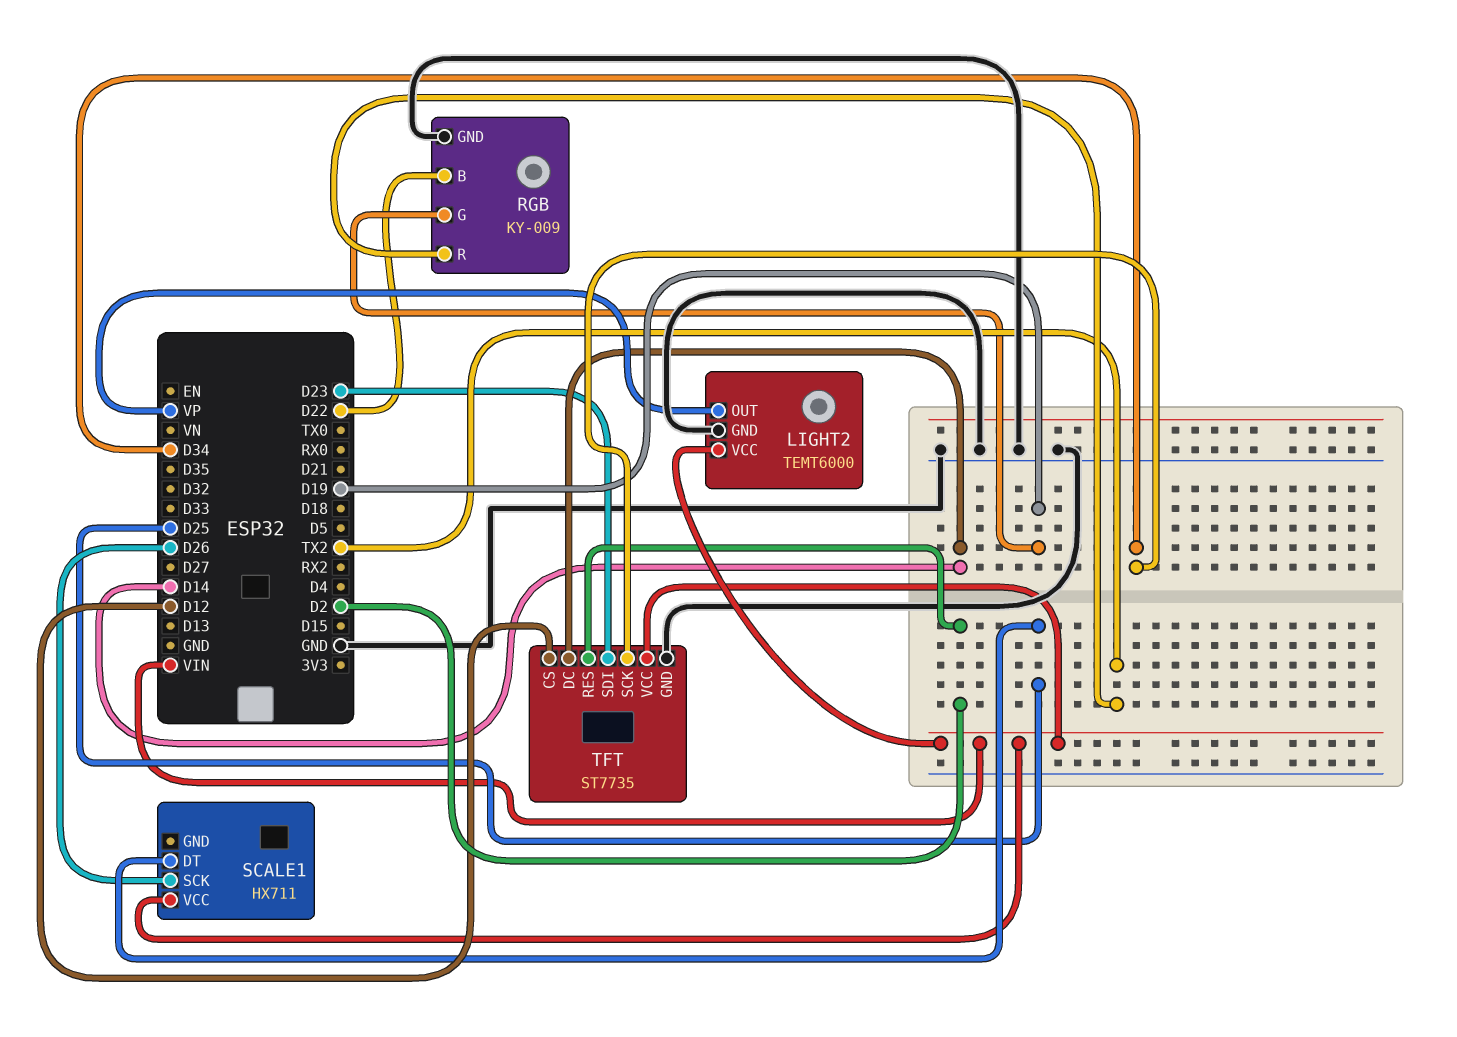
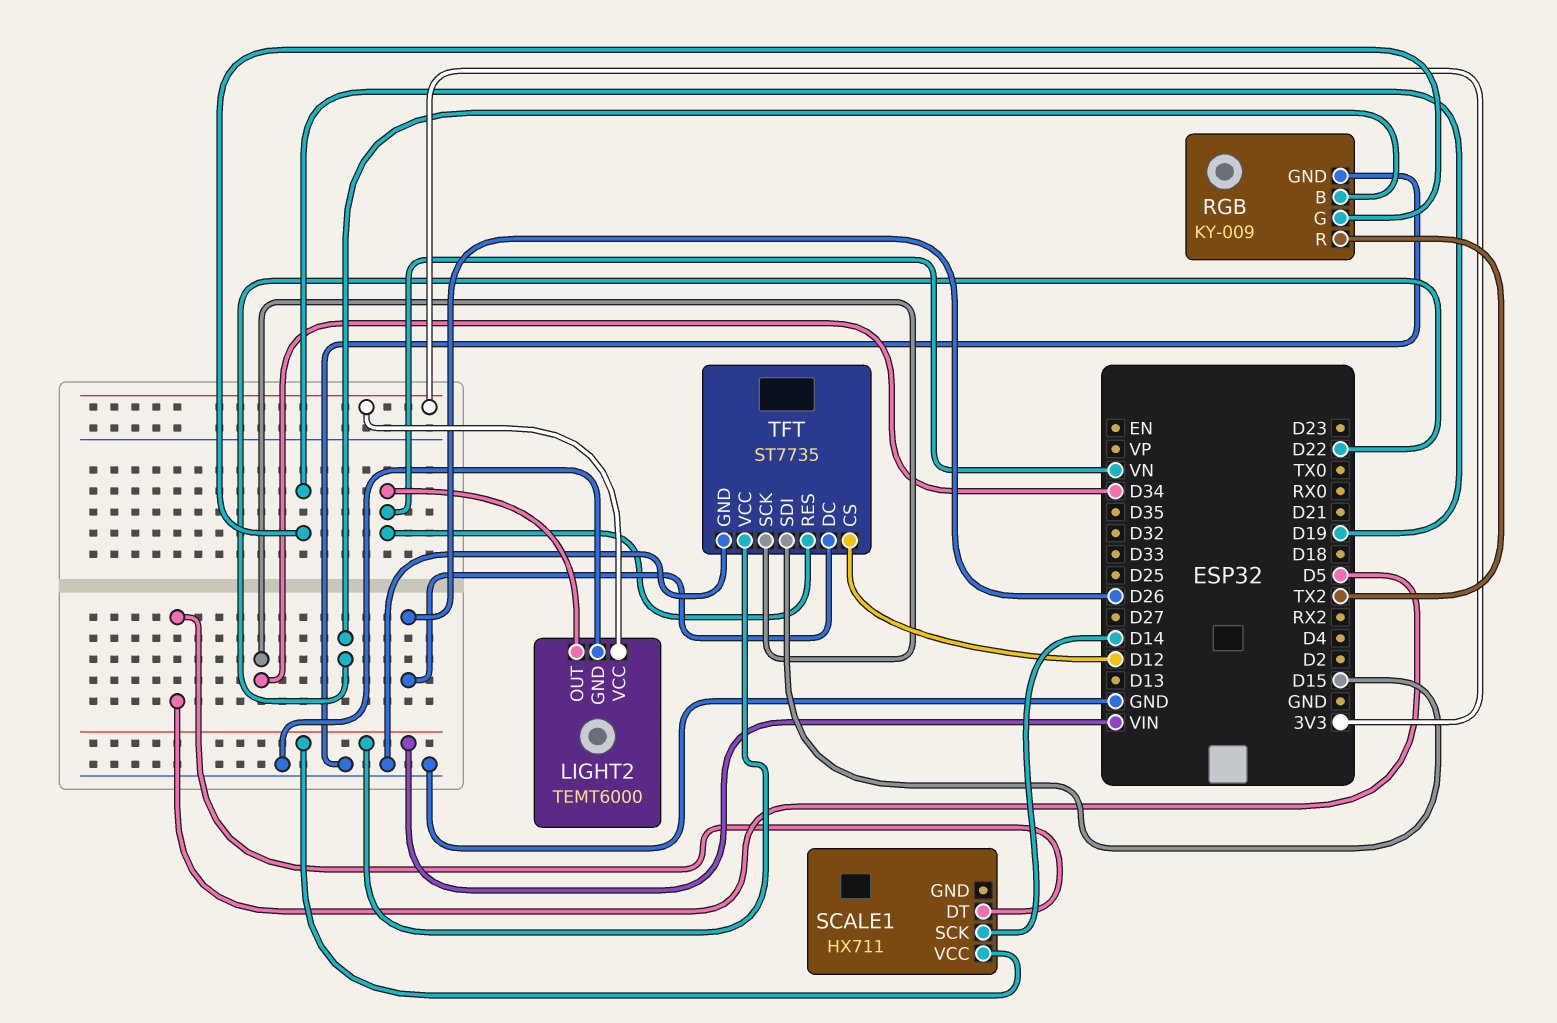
LIGHT2 pin OUT: VP -> VN
LIGHT2 pin VCC: VIN -> 3V3
SCALE1 pin DT: D25 -> D5
SCALE1 pin SCK: D26 -> D14
TFT pin DC: D14 -> D26
TFT pin RES: D2 -> VN
TFT pin SDI: D23 -> D15

